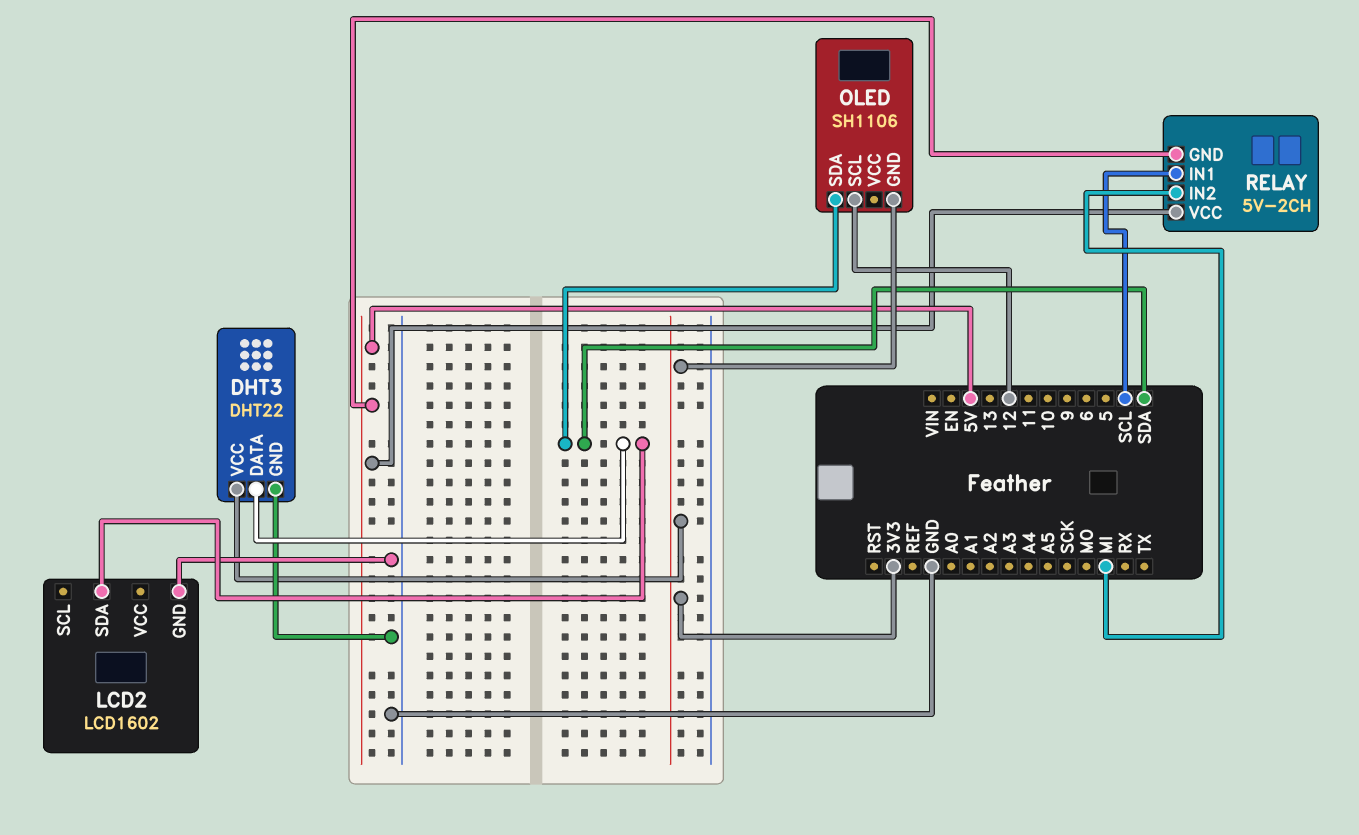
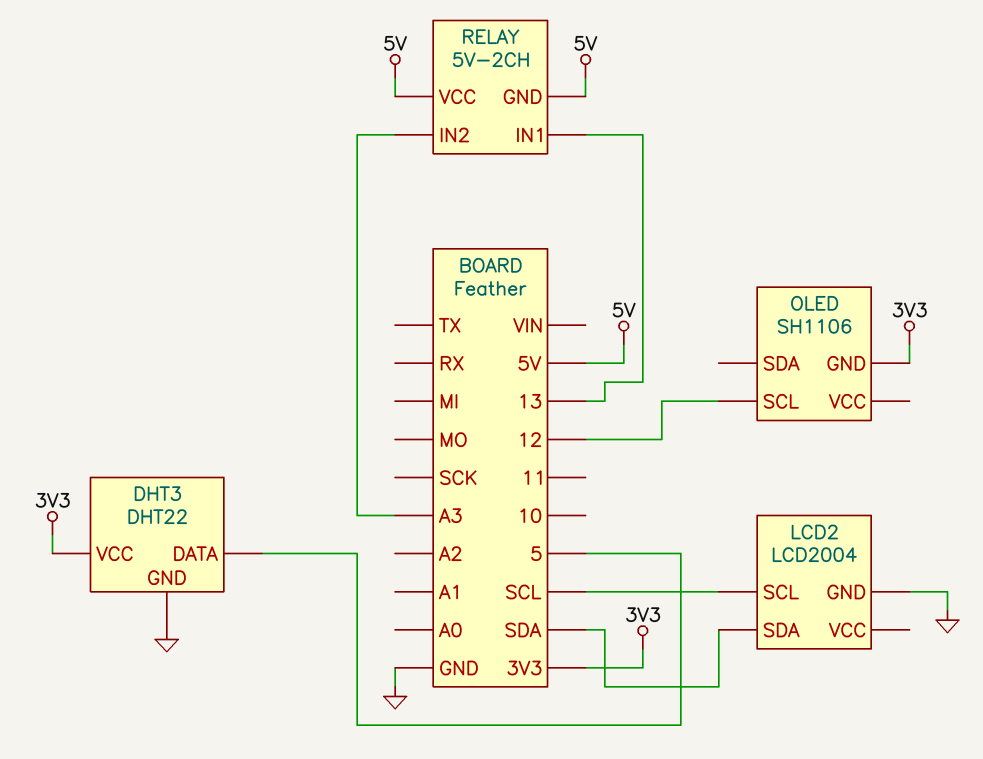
DHT3 pin DATA: SDA -> 5
LCD2: LCD1602 -> LCD2004
LCD2 pin SCL: none -> SCL
OLED pin SDA: SDA -> none
RELAY pin IN1: SCL -> 13
RELAY pin IN2: MI -> A3

